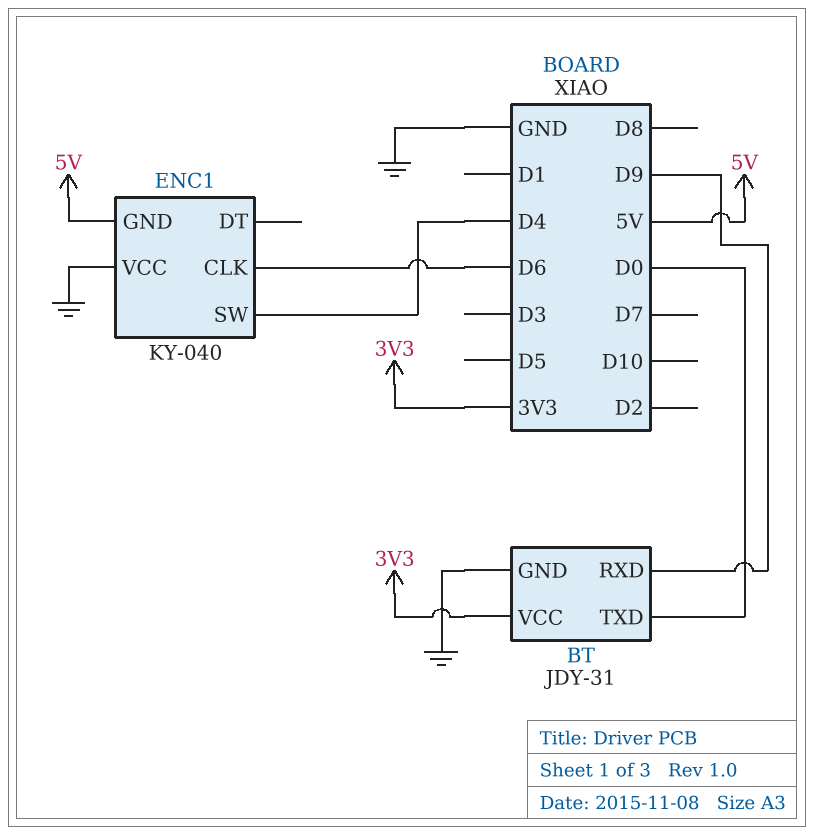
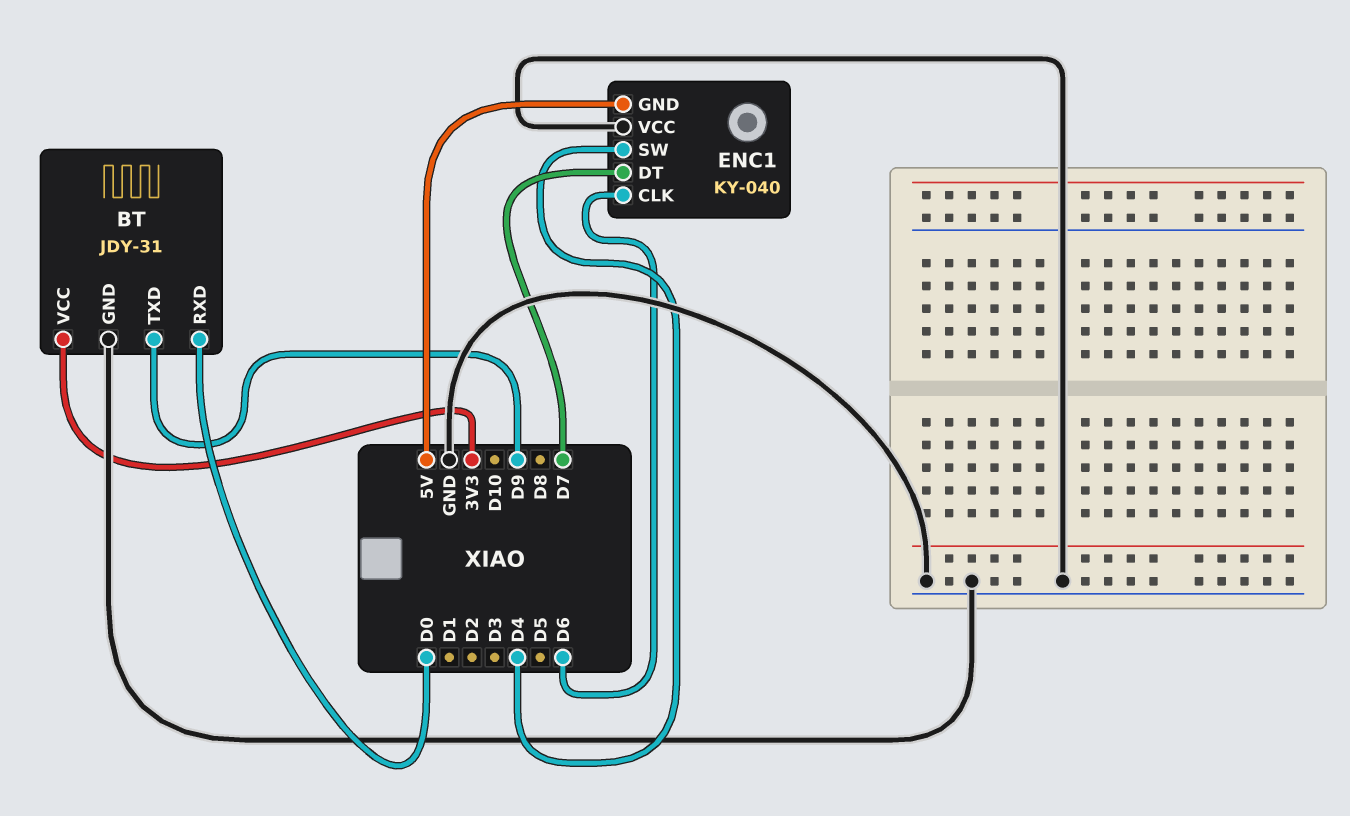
BT pin RXD: D9 -> D0
BT pin TXD: D0 -> D9
ENC1 pin DT: none -> D7

